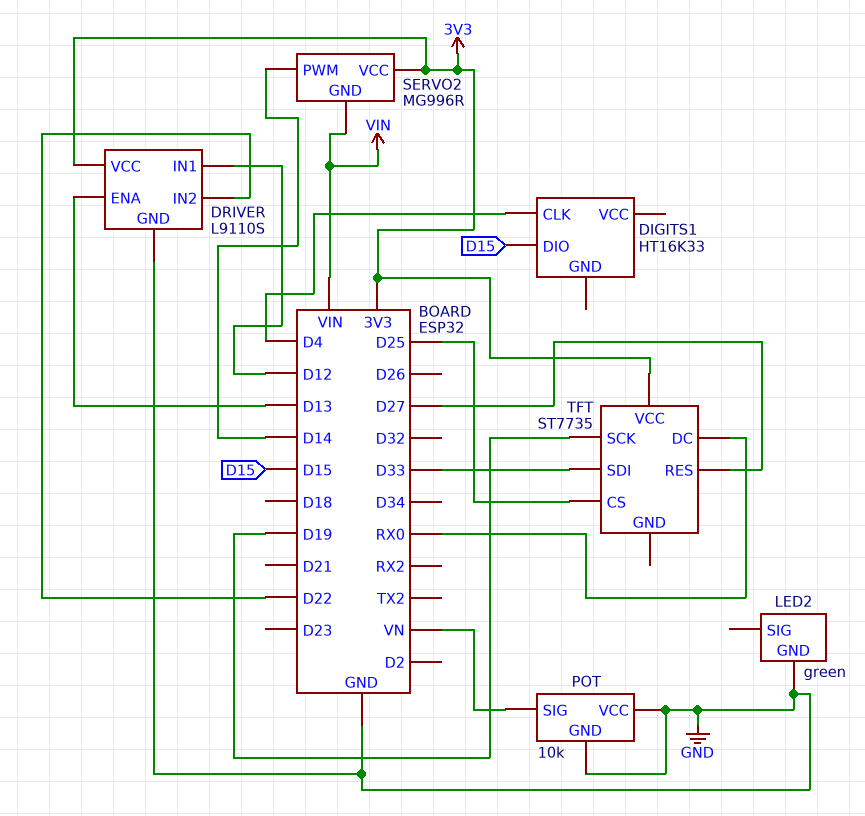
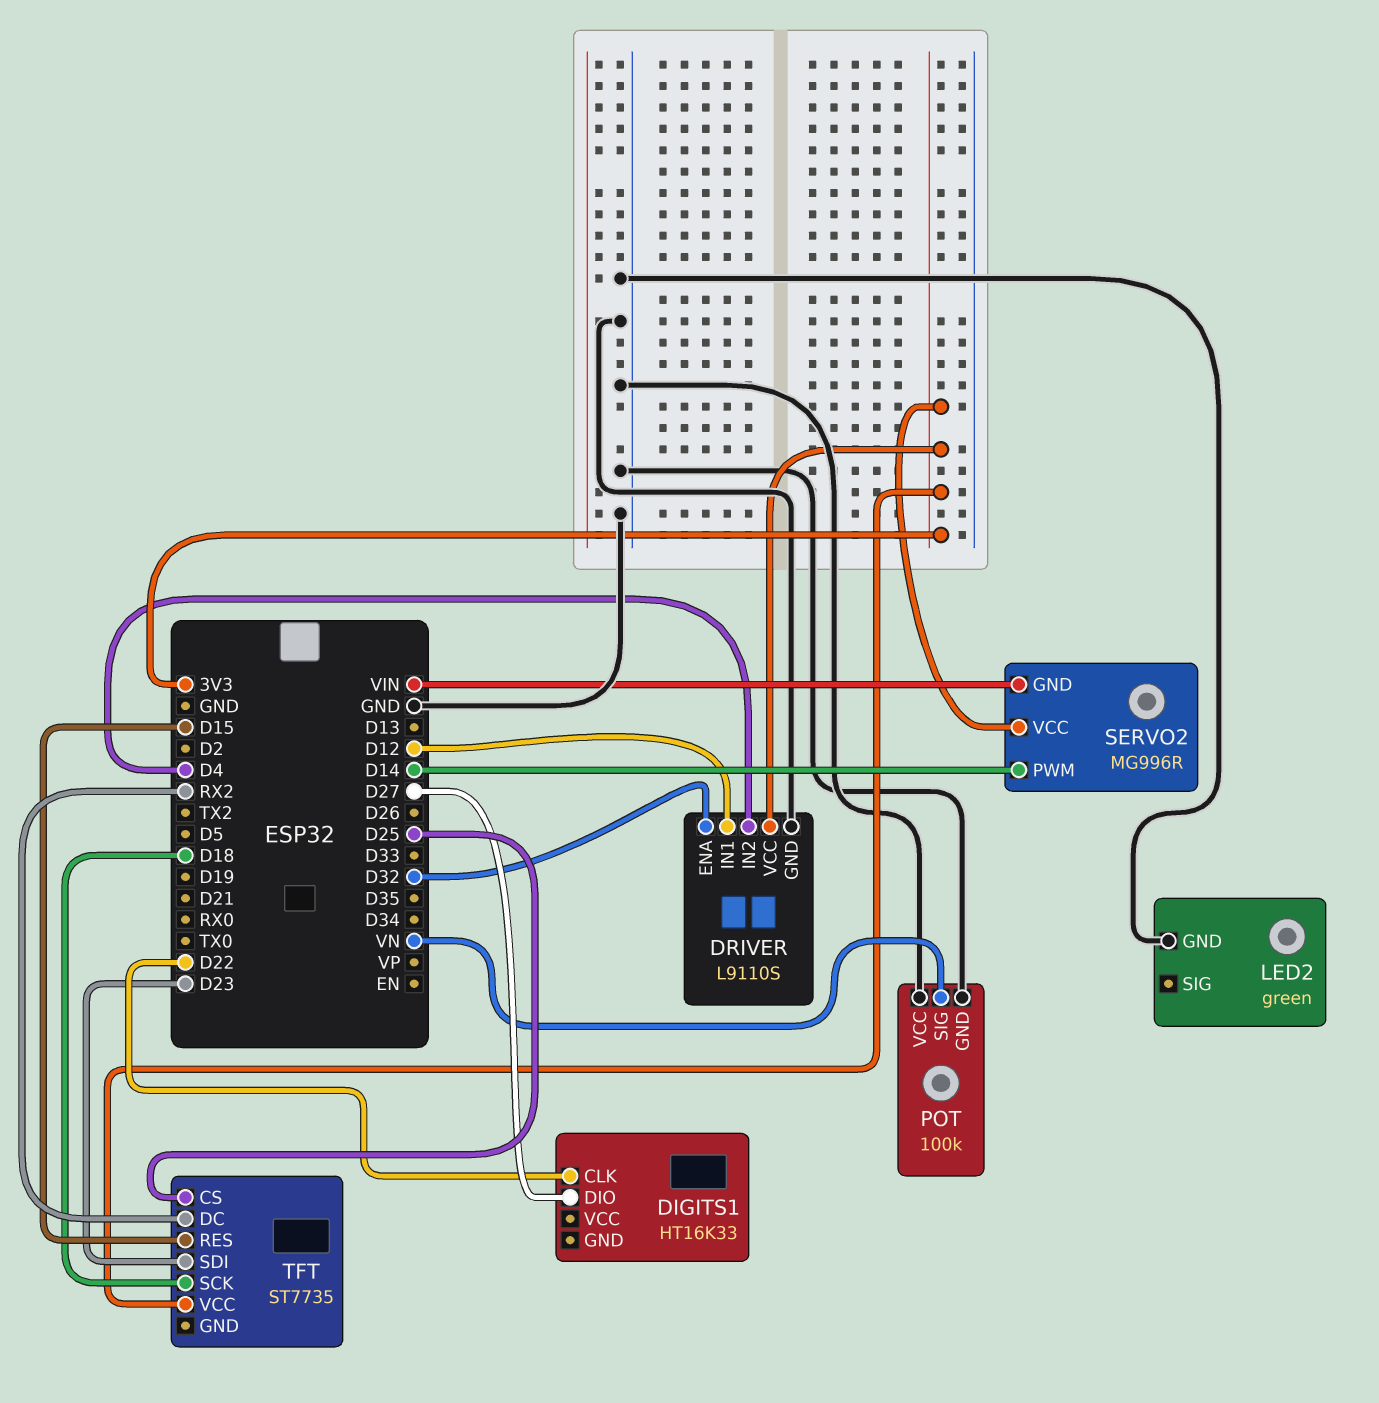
DIGITS1 pin CLK: D4 -> D22
DIGITS1 pin DIO: D15 -> D27
DRIVER pin ENA: D13 -> D32
DRIVER pin IN2: D22 -> D4
POT: 10k -> 100k
TFT pin DC: RX0 -> RX2
TFT pin RES: D27 -> D15
TFT pin SCK: D19 -> D18
TFT pin SDI: D33 -> D23

